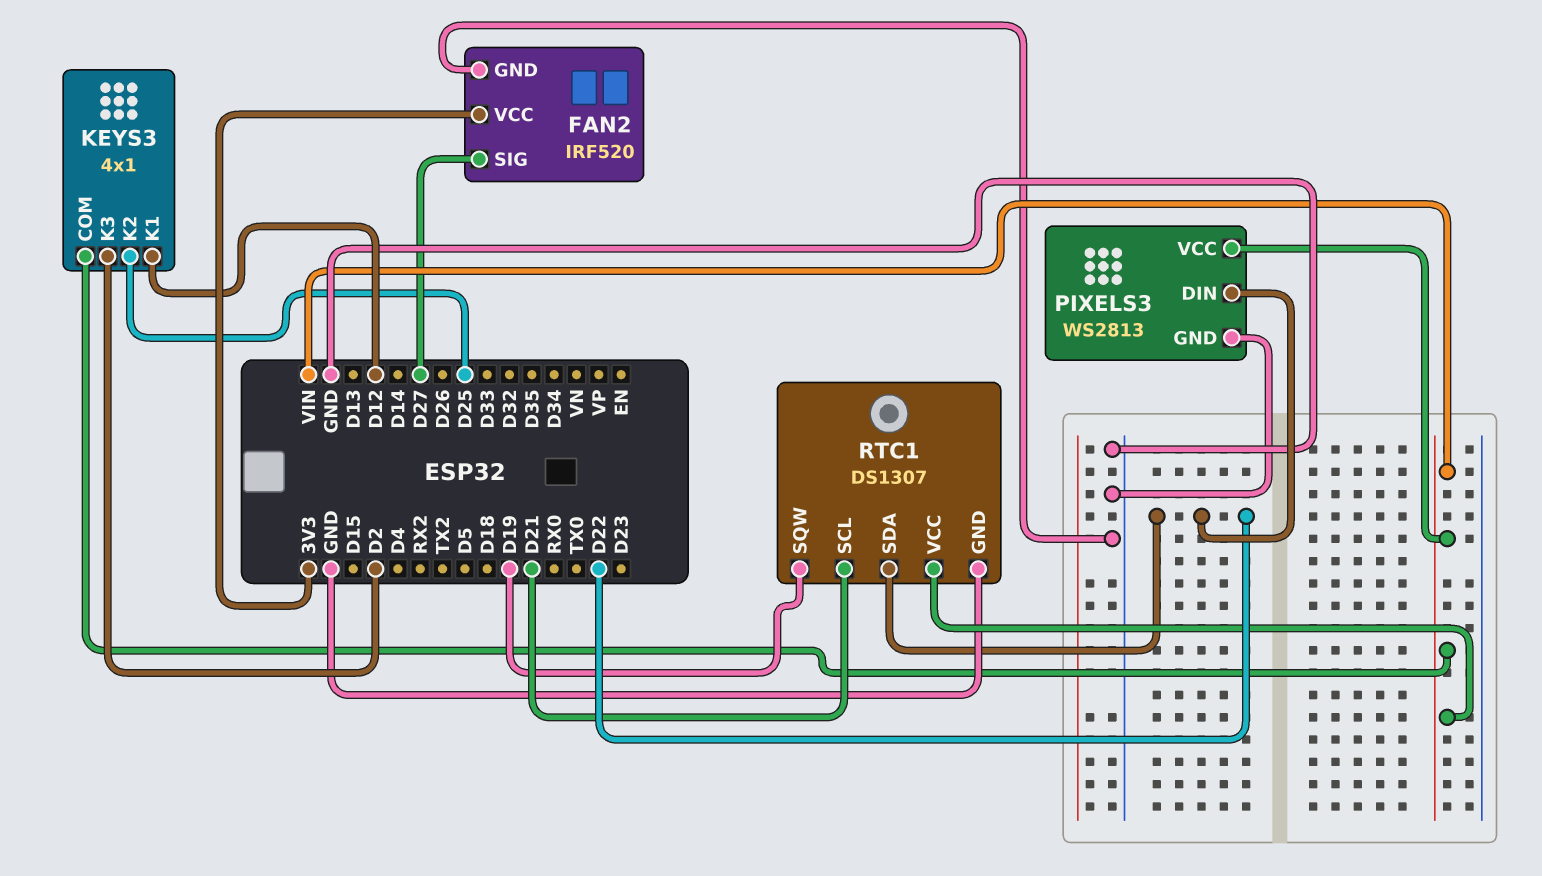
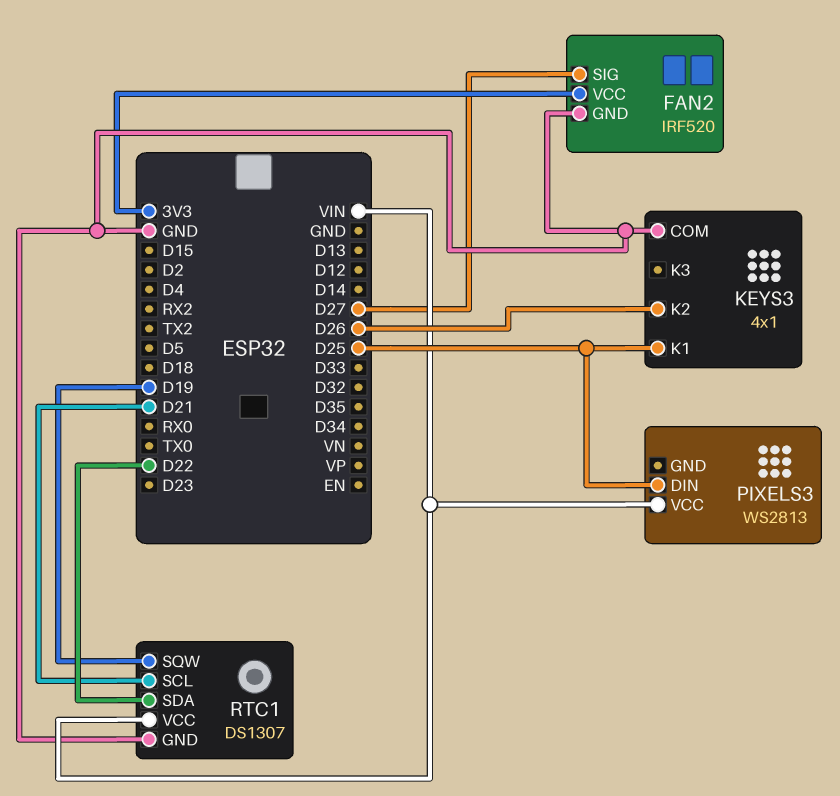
KEYS3 pin COM: VIN -> GND
KEYS3 pin K1: D12 -> D25
KEYS3 pin K2: D25 -> D26
KEYS3 pin K3: D2 -> none
PIXELS3 pin DIN: D22 -> D25
PIXELS3 pin GND: GND -> none

